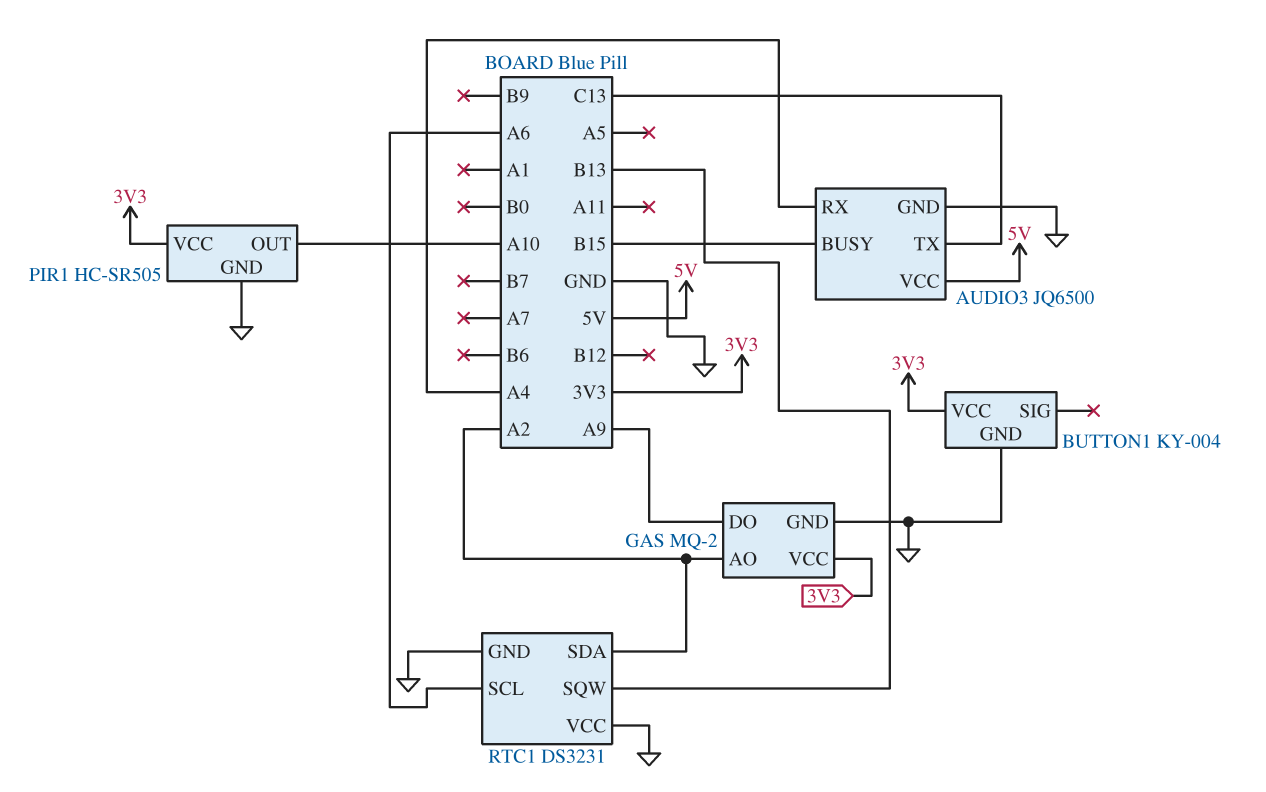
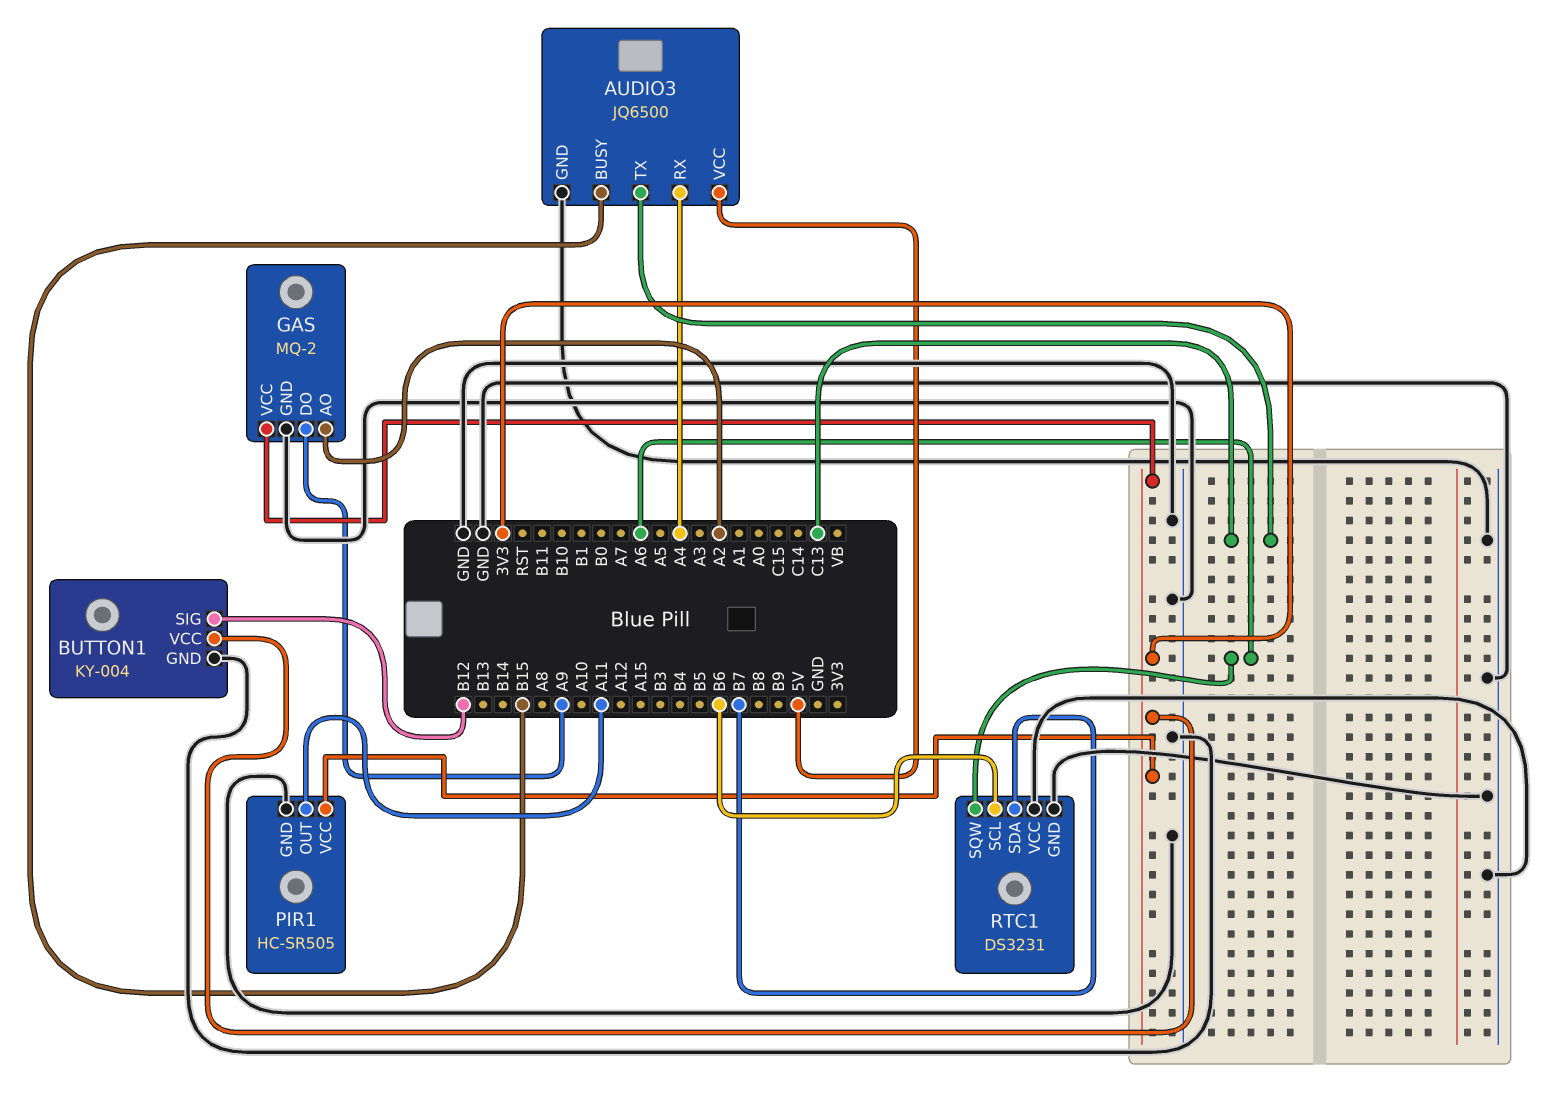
BUTTON1 pin SIG: none -> B12
PIR1 pin OUT: A10 -> A11
RTC1 pin SCL: A6 -> B6
RTC1 pin SDA: A2 -> B7
RTC1 pin SQW: B13 -> A6

